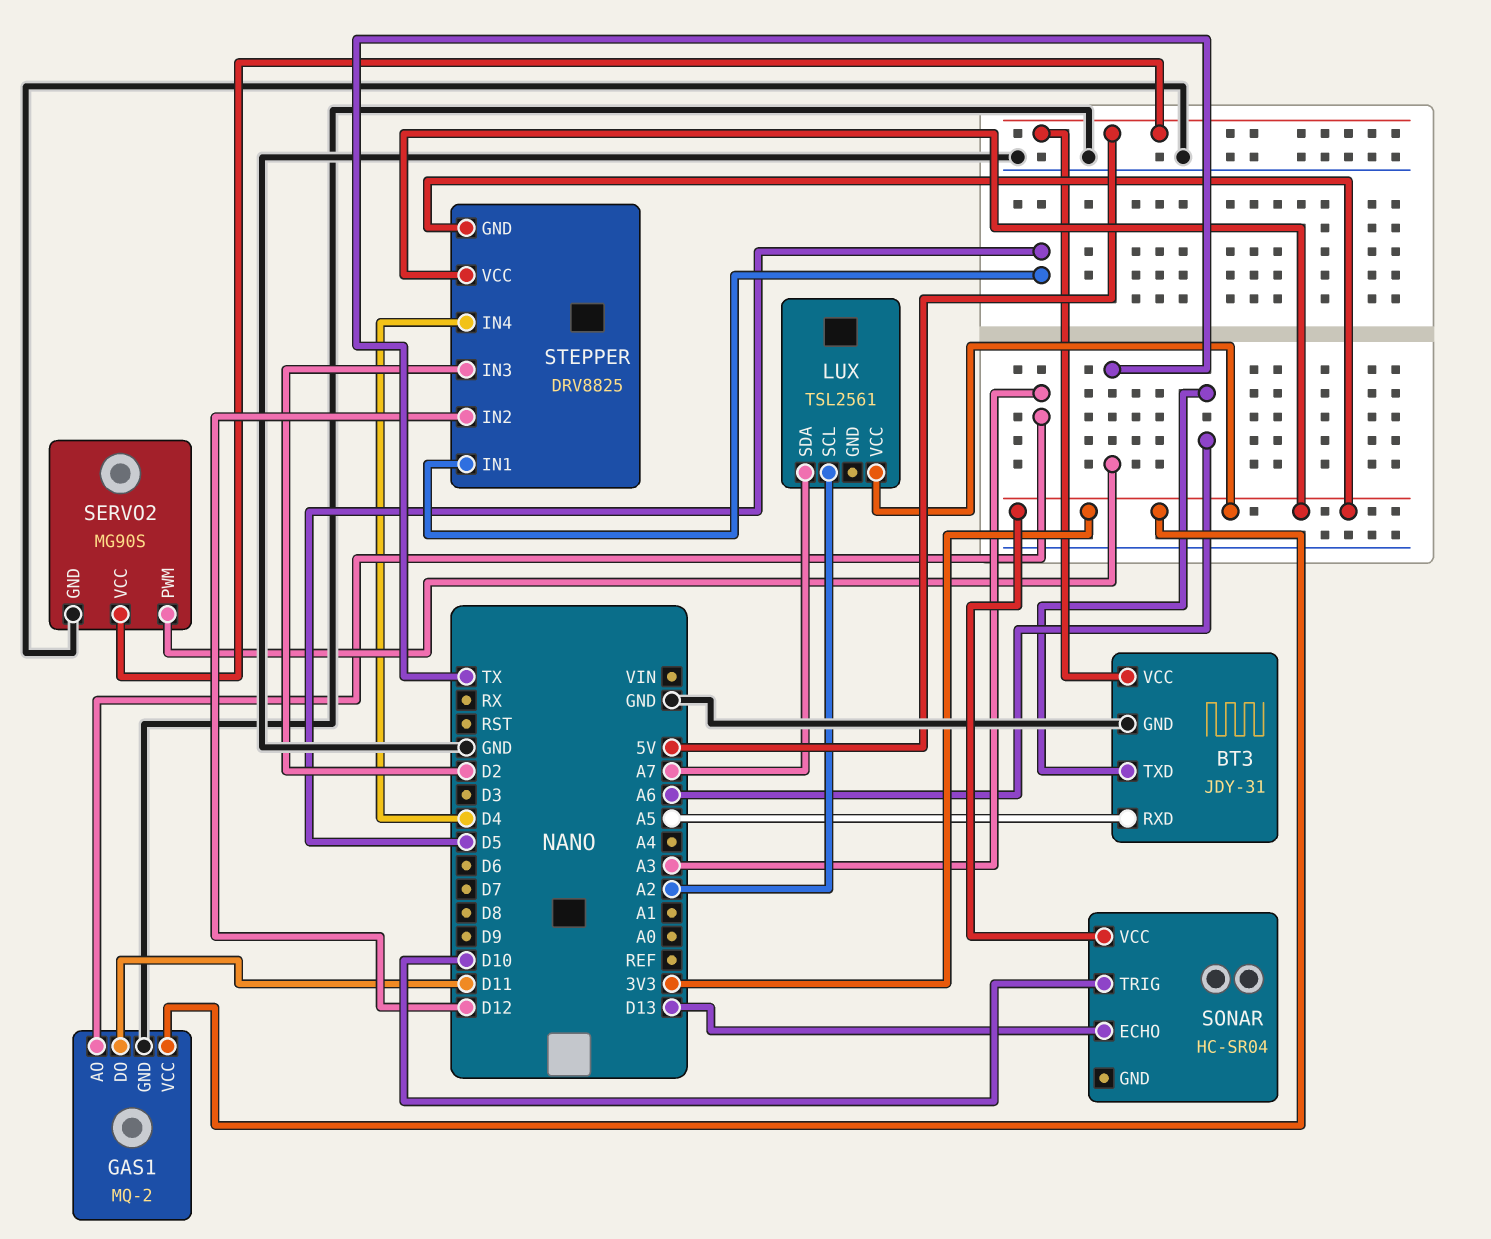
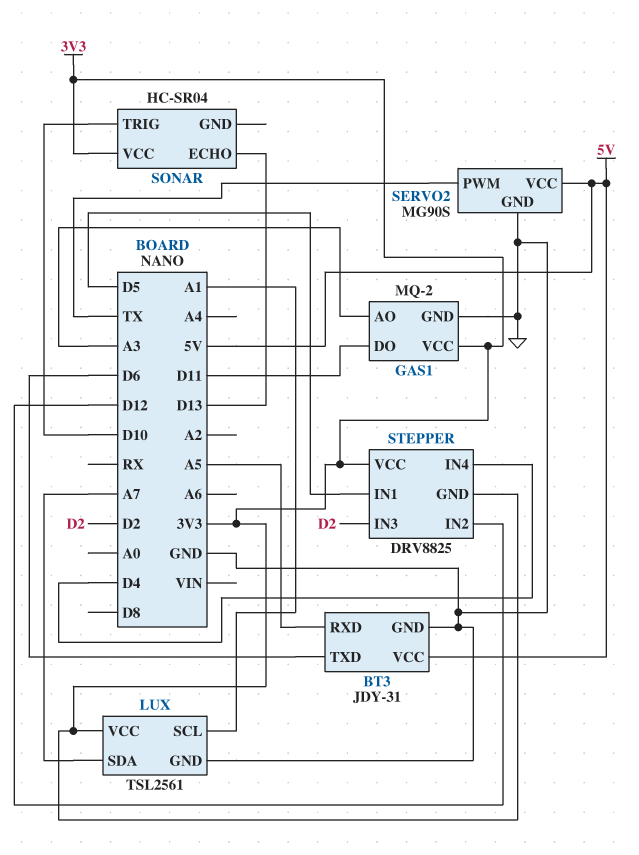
BT3 pin TXD: A6 -> D6
LUX pin GND: none -> GND
LUX pin SCL: A2 -> A1

